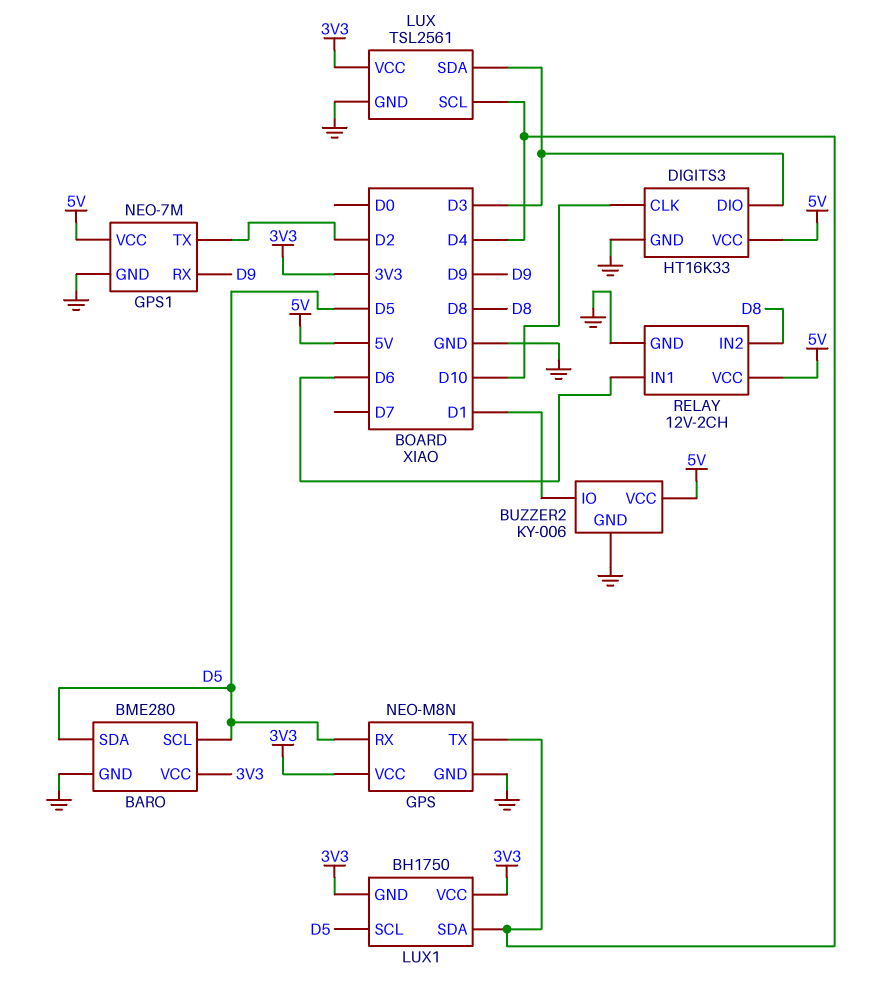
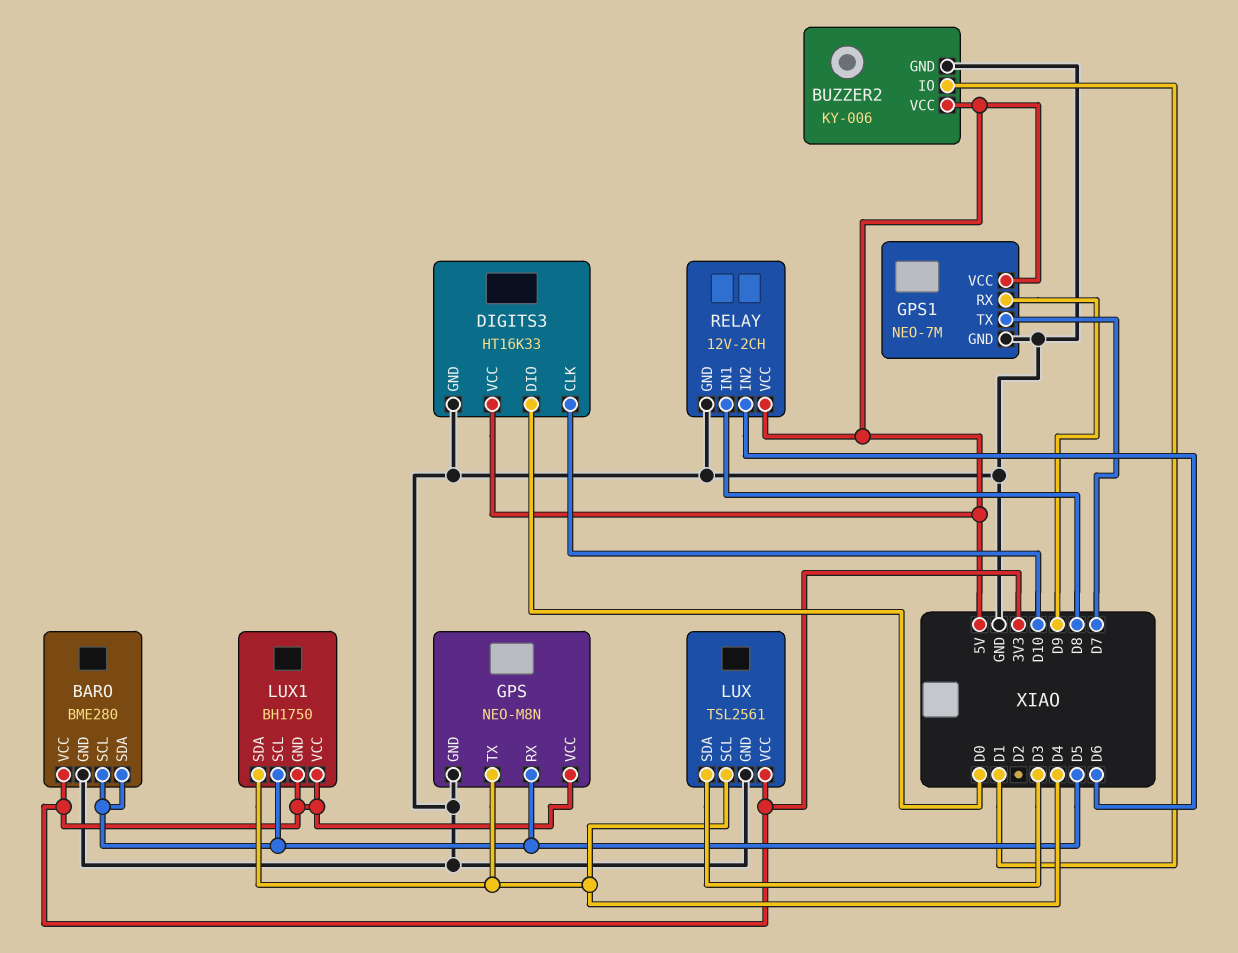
DIGITS3 pin DIO: D3 -> D0
GPS1 pin TX: D2 -> D7
RELAY pin IN1: D6 -> D8
RELAY pin IN2: D8 -> D6

